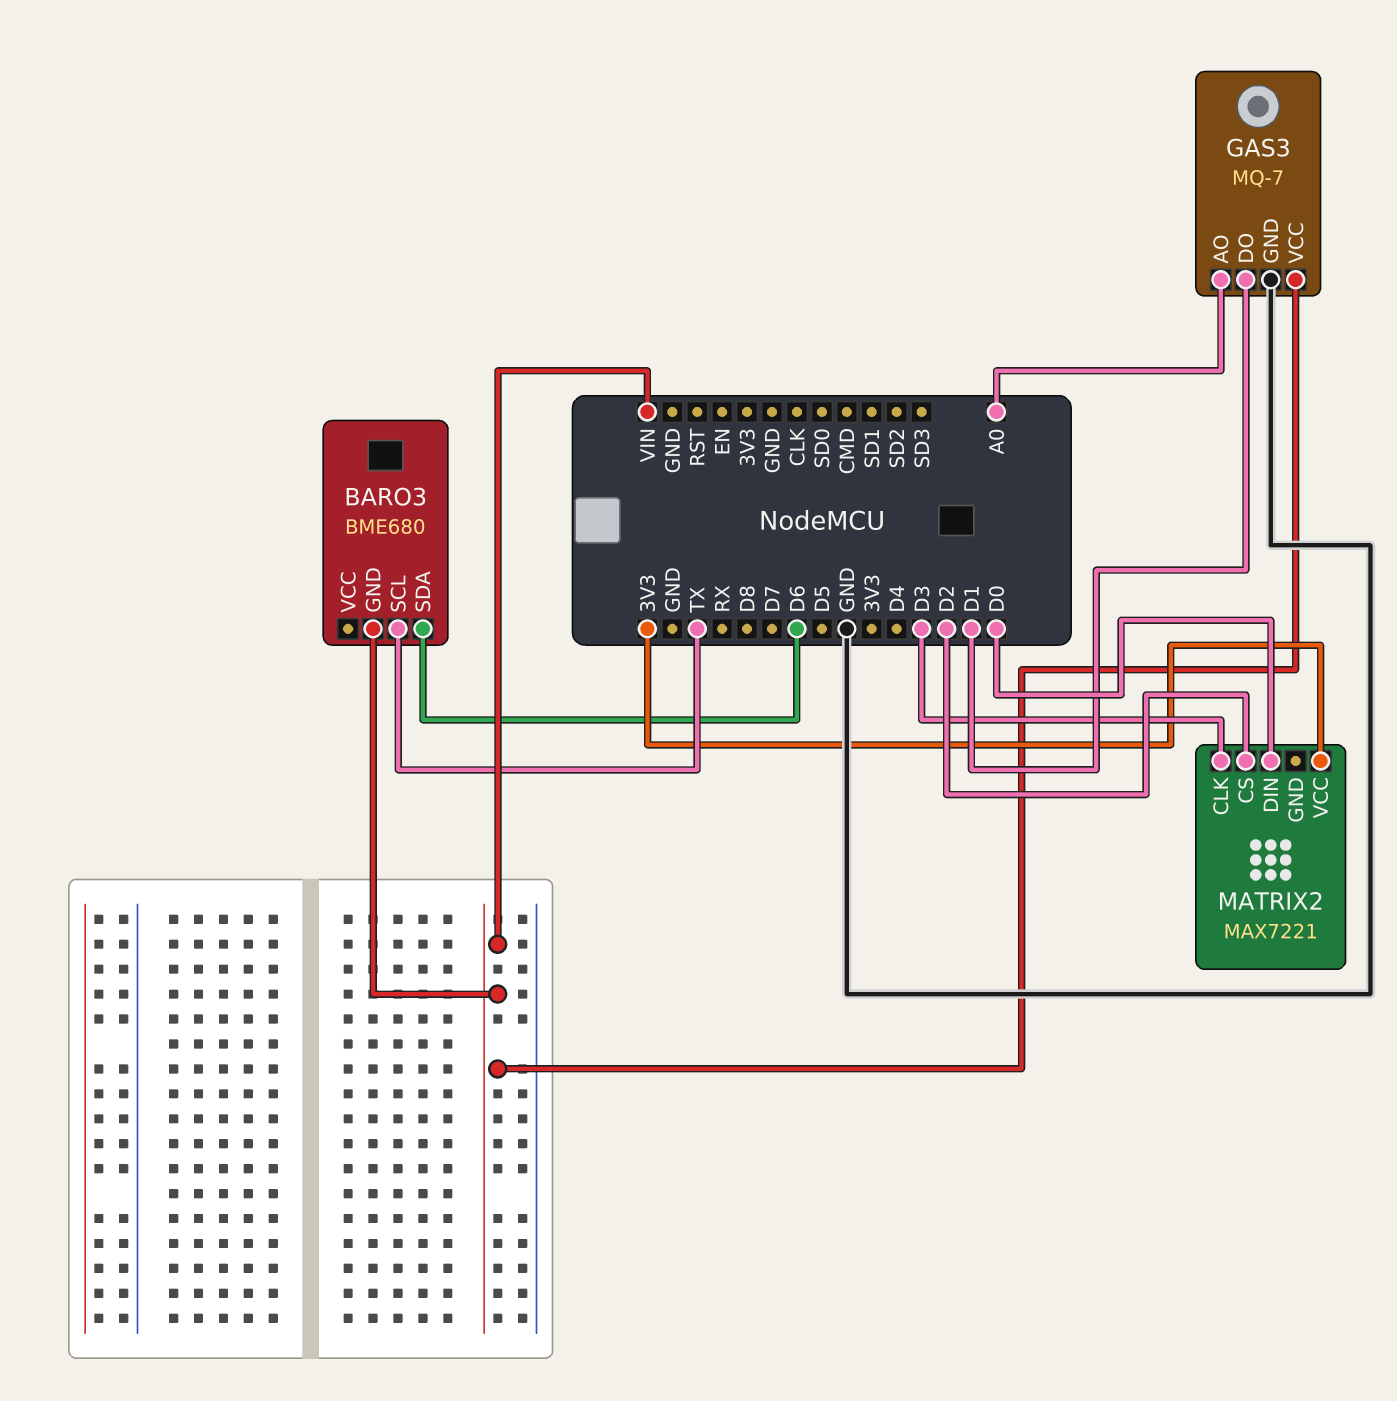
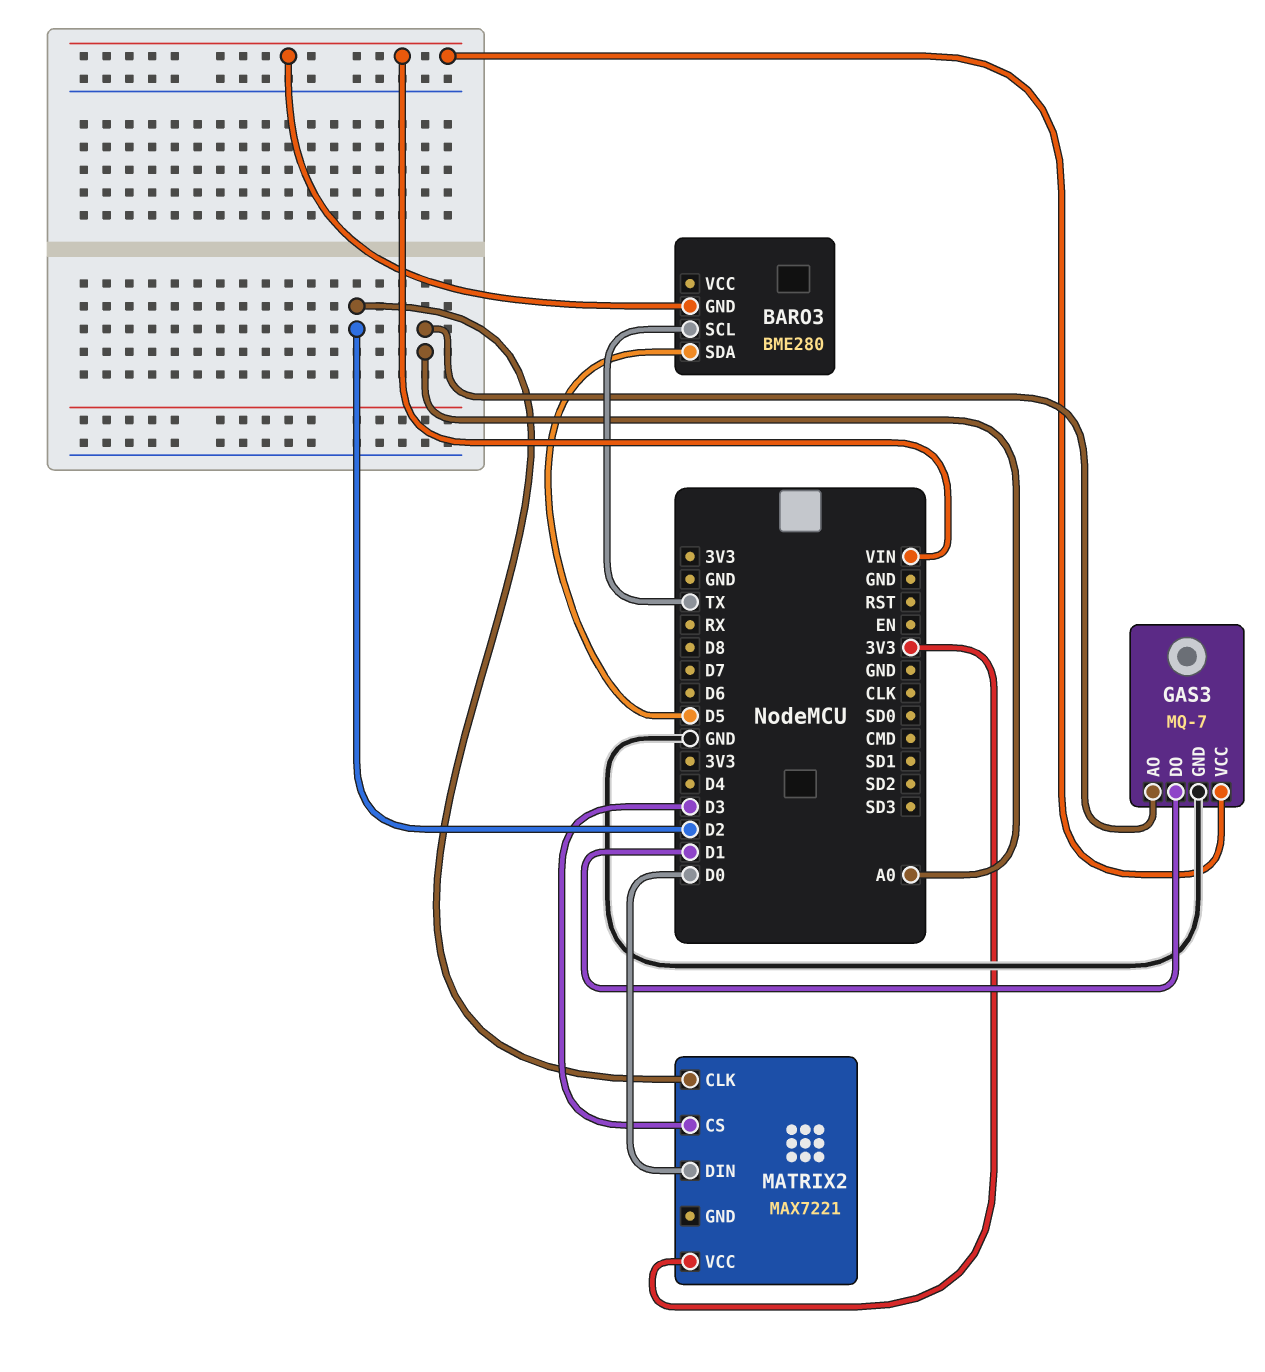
BARO3: BME680 -> BME280
BARO3 pin SDA: D6 -> D5
MATRIX2 pin CLK: D3 -> D2
MATRIX2 pin CS: D2 -> D3

